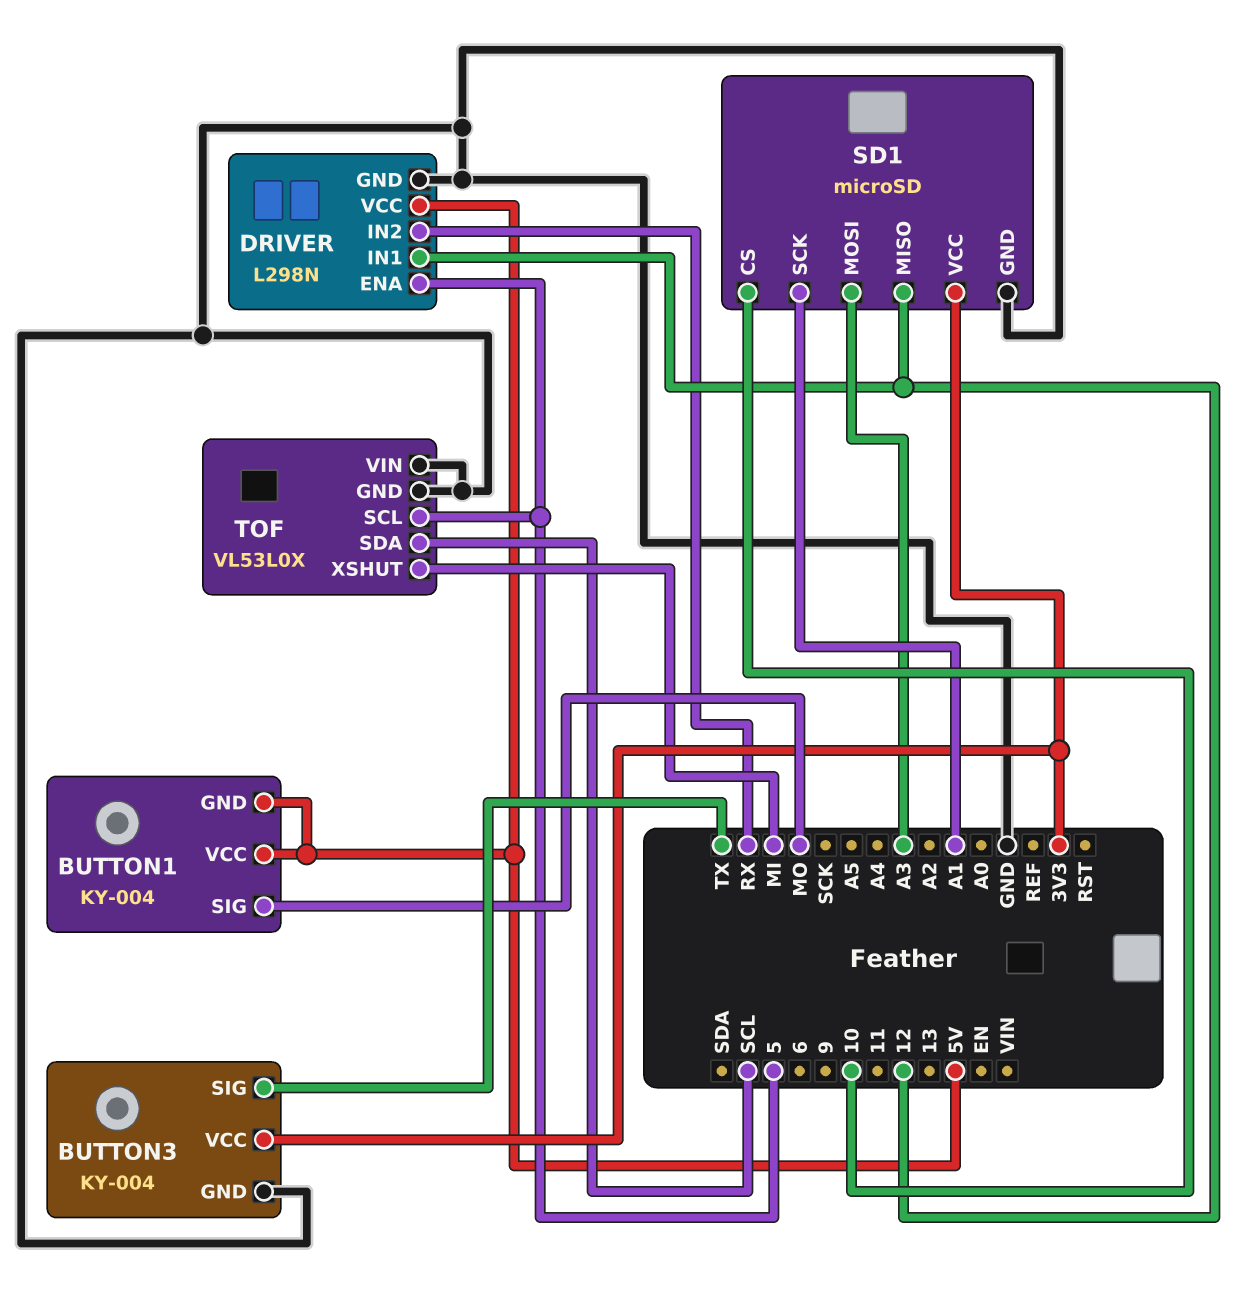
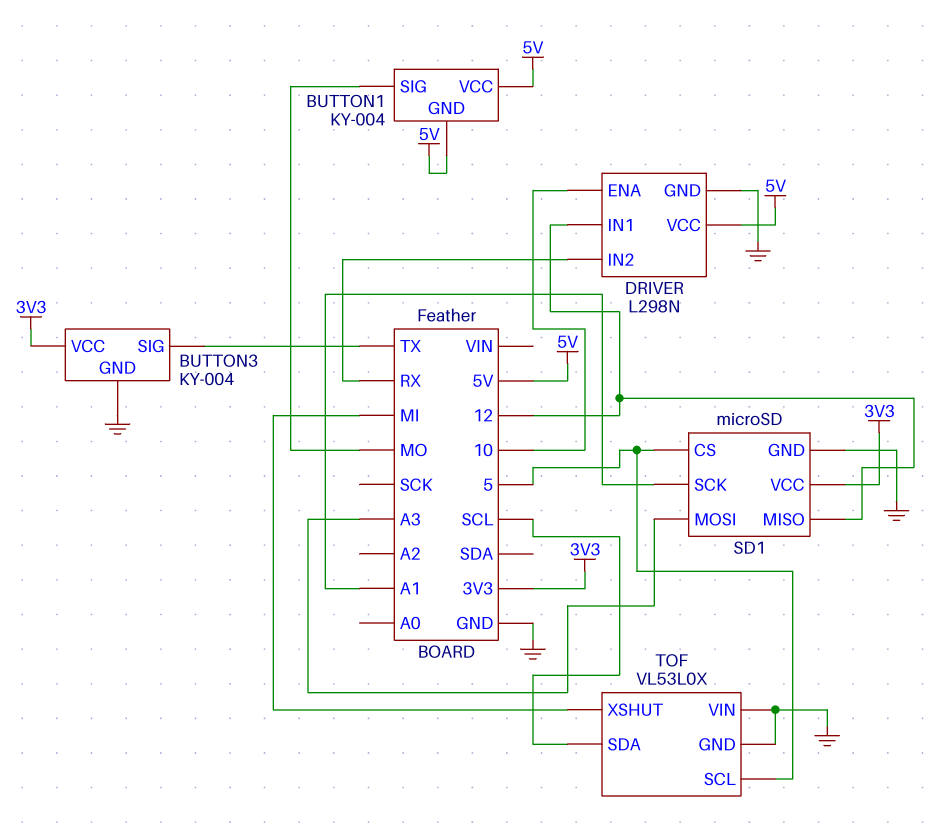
DRIVER pin ENA: 5 -> 10
SD1 pin CS: 10 -> 5

